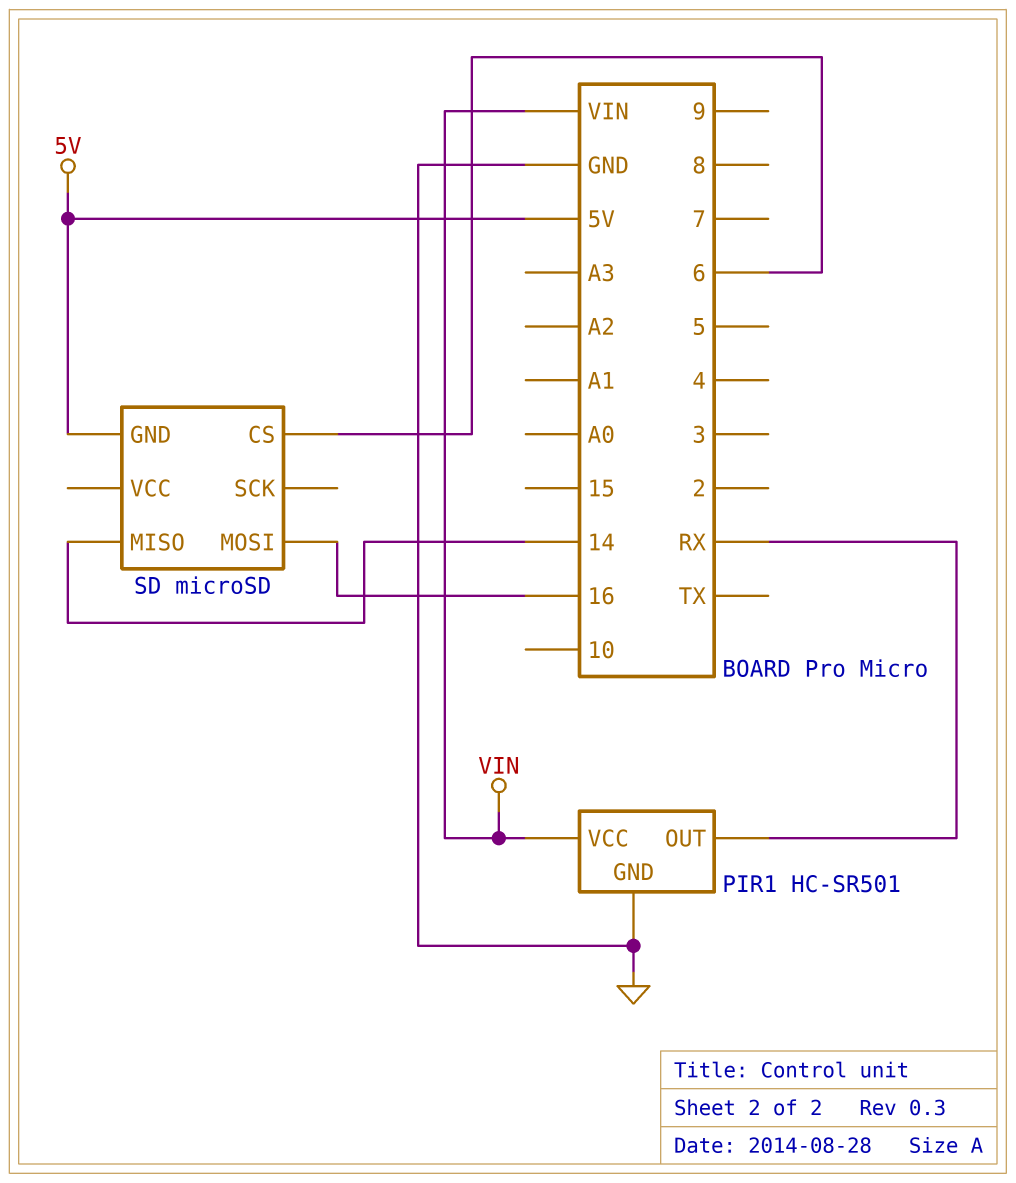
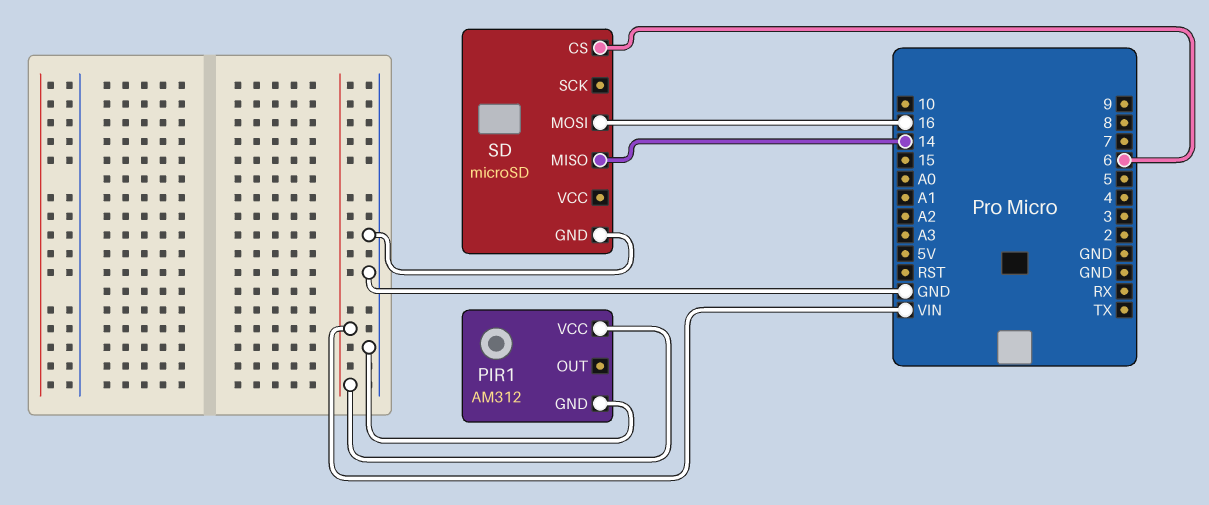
PIR1: HC-SR501 -> AM312
PIR1 pin OUT: RX -> none
SD pin GND: 5V -> GND

